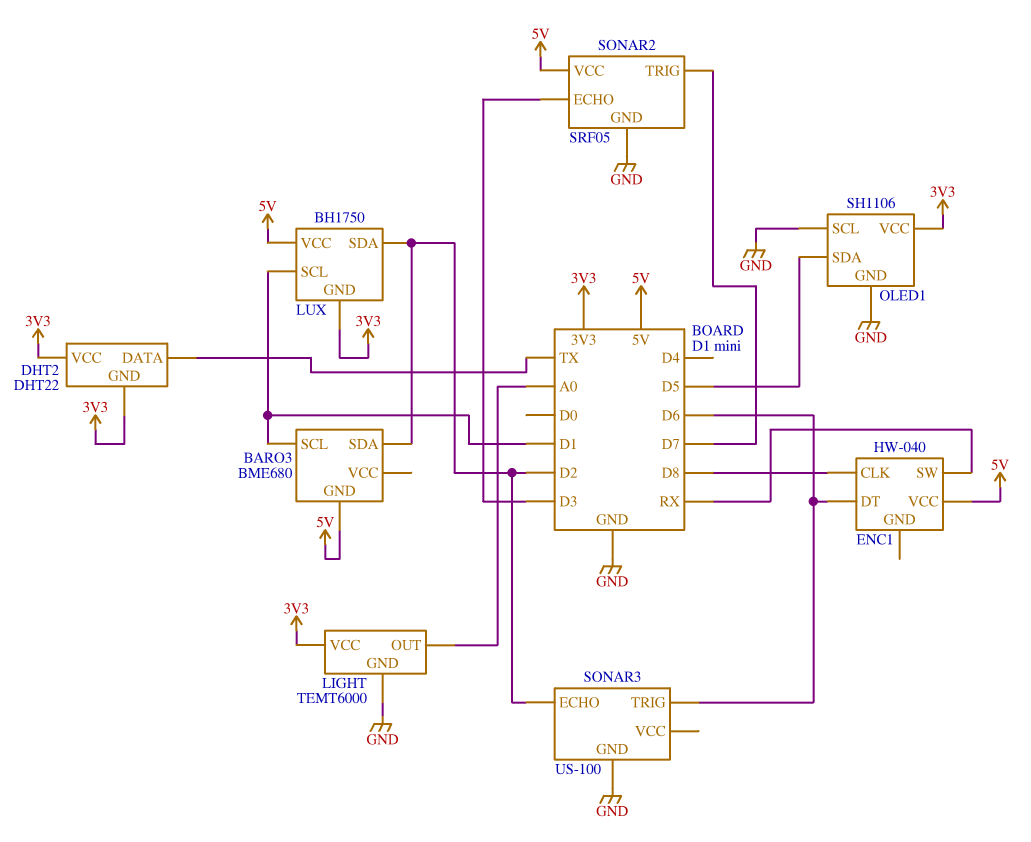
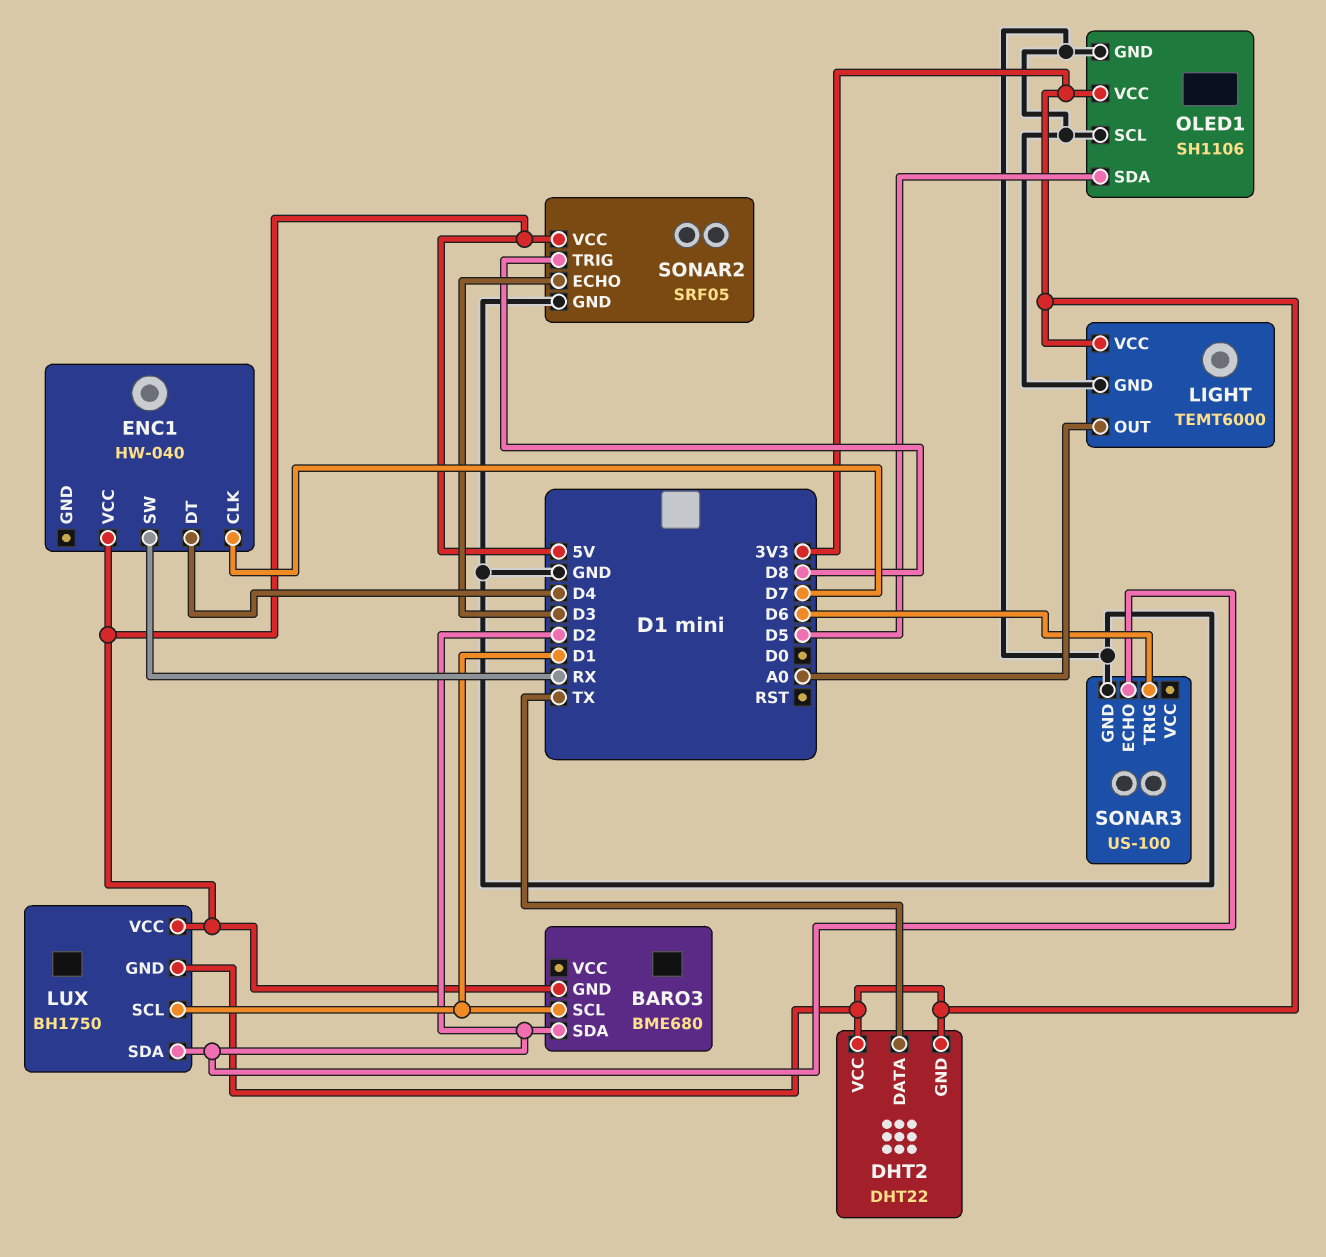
ENC1 pin CLK: D8 -> D7
ENC1 pin DT: D6 -> D4
SONAR2 pin TRIG: D7 -> D8

